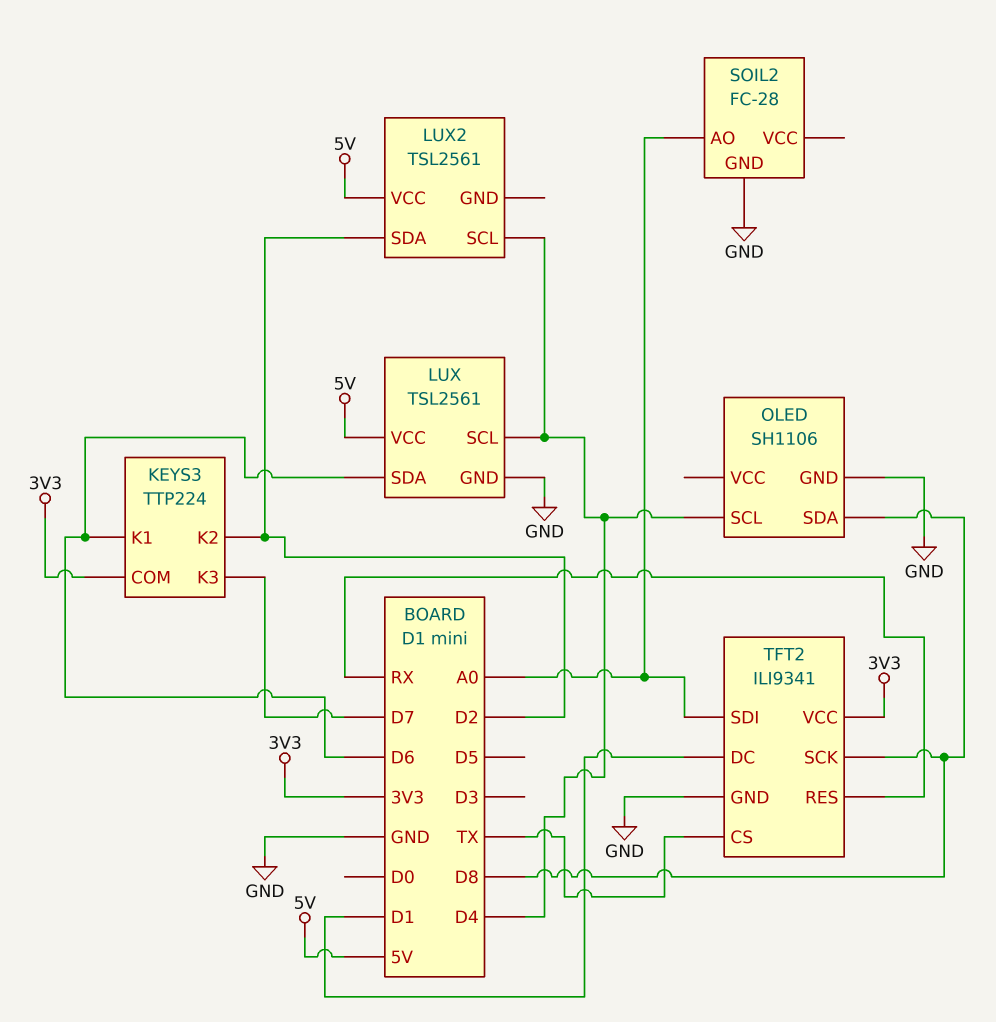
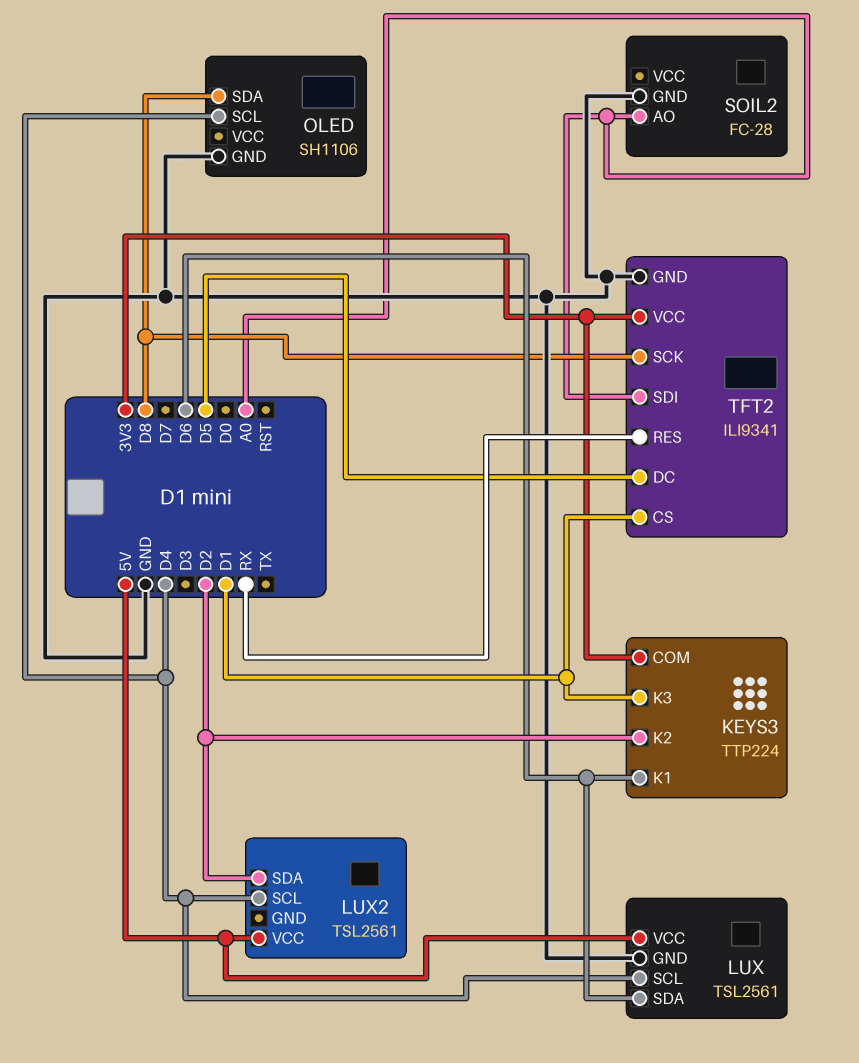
KEYS3 pin K3: D7 -> D1
TFT2 pin CS: TX -> D1
TFT2 pin DC: D1 -> D5

